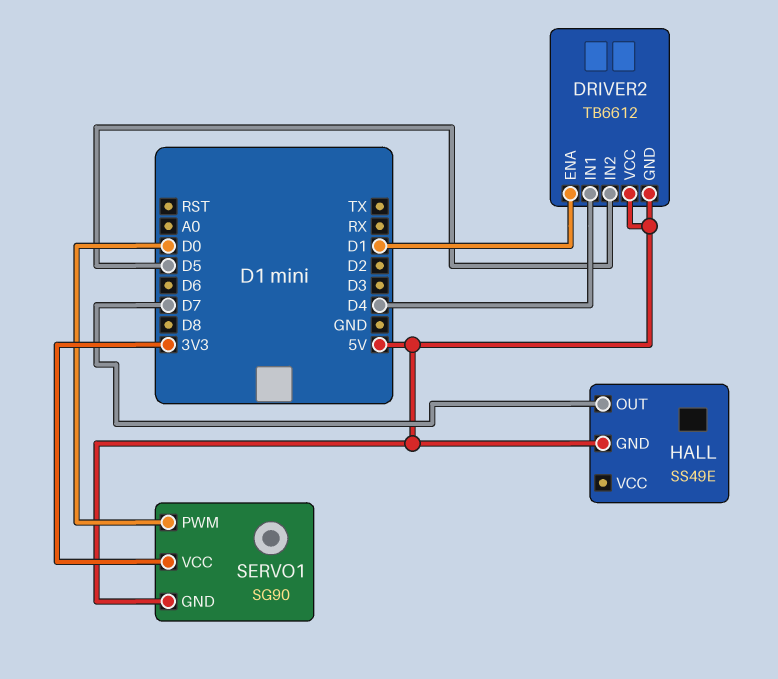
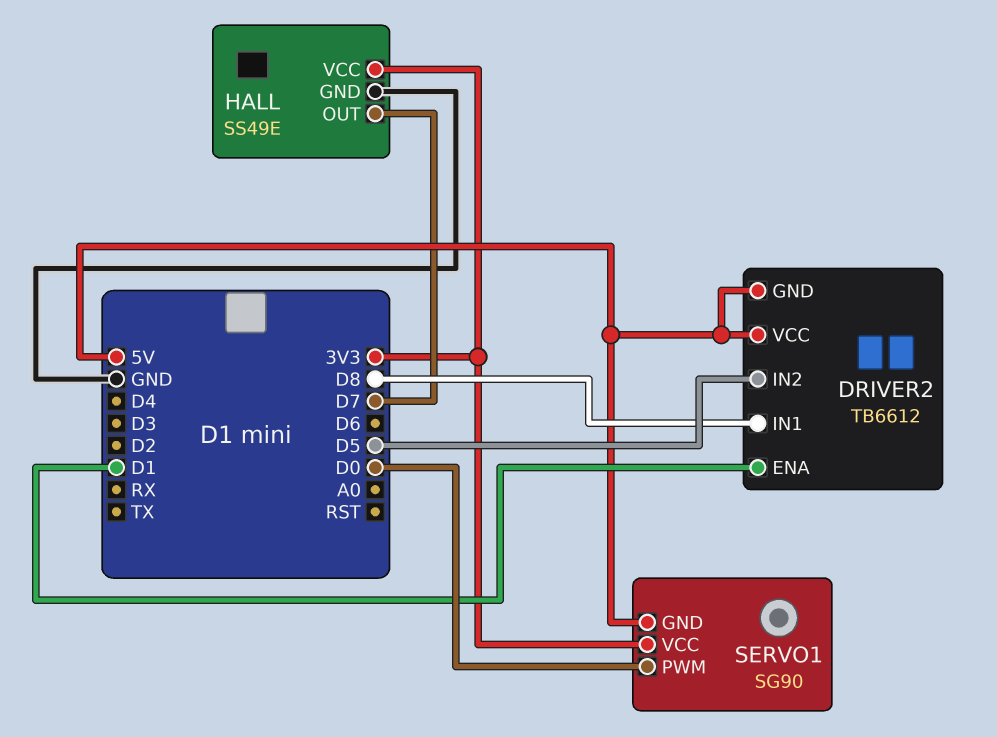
DRIVER2 pin IN1: D4 -> D8
HALL pin GND: 5V -> GND
HALL pin VCC: none -> 3V3

